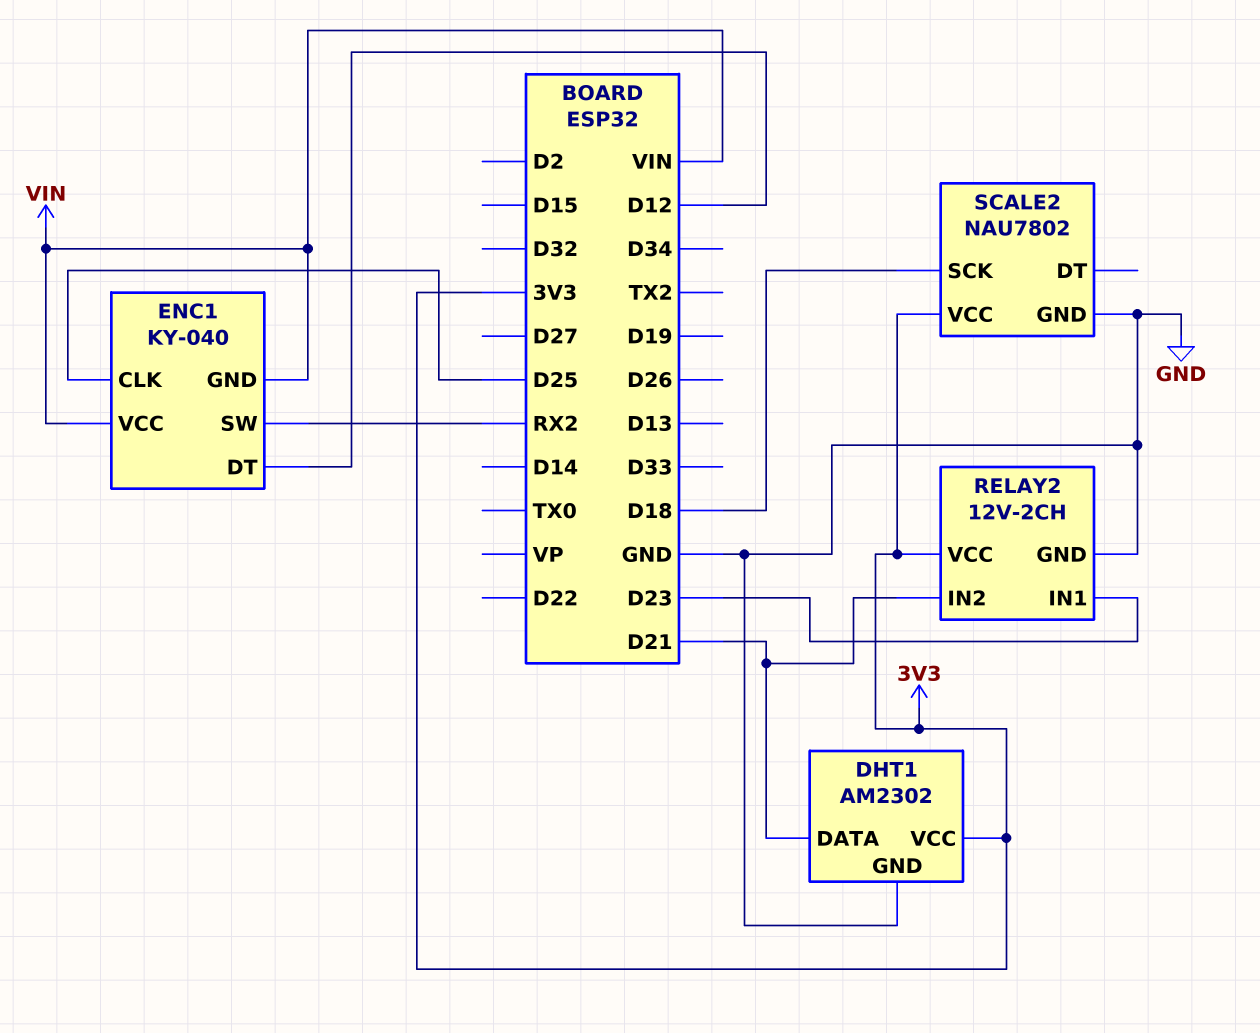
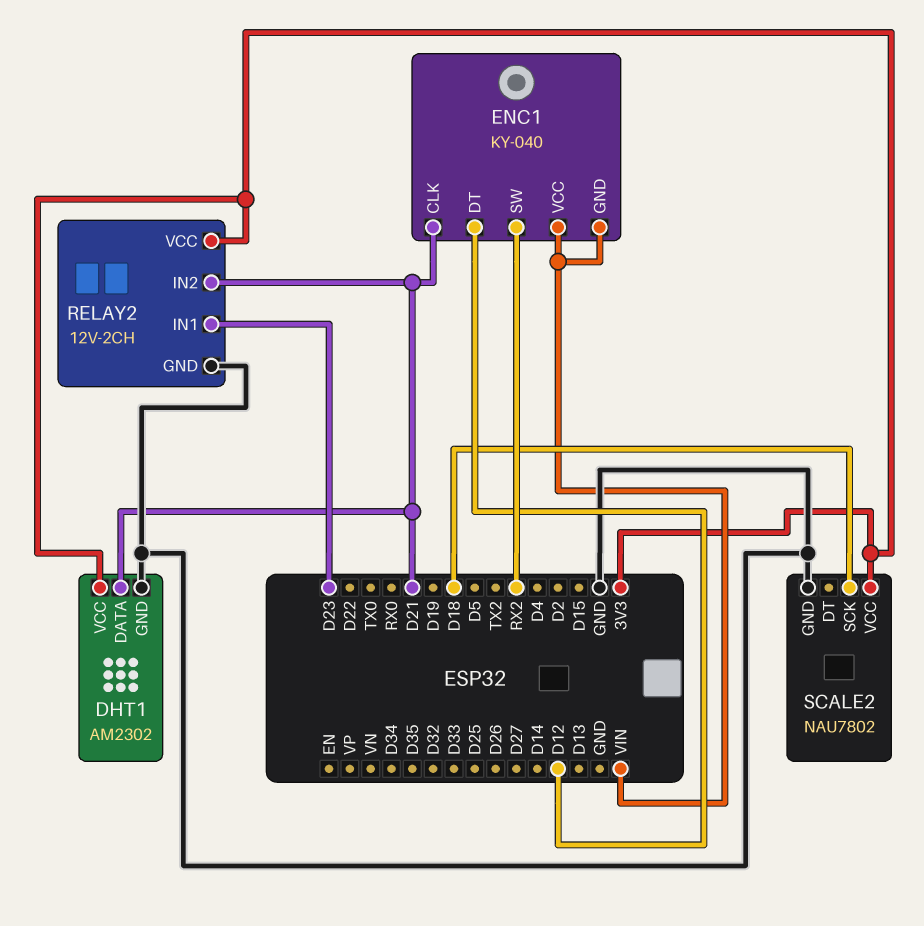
ENC1 pin CLK: D25 -> D21

